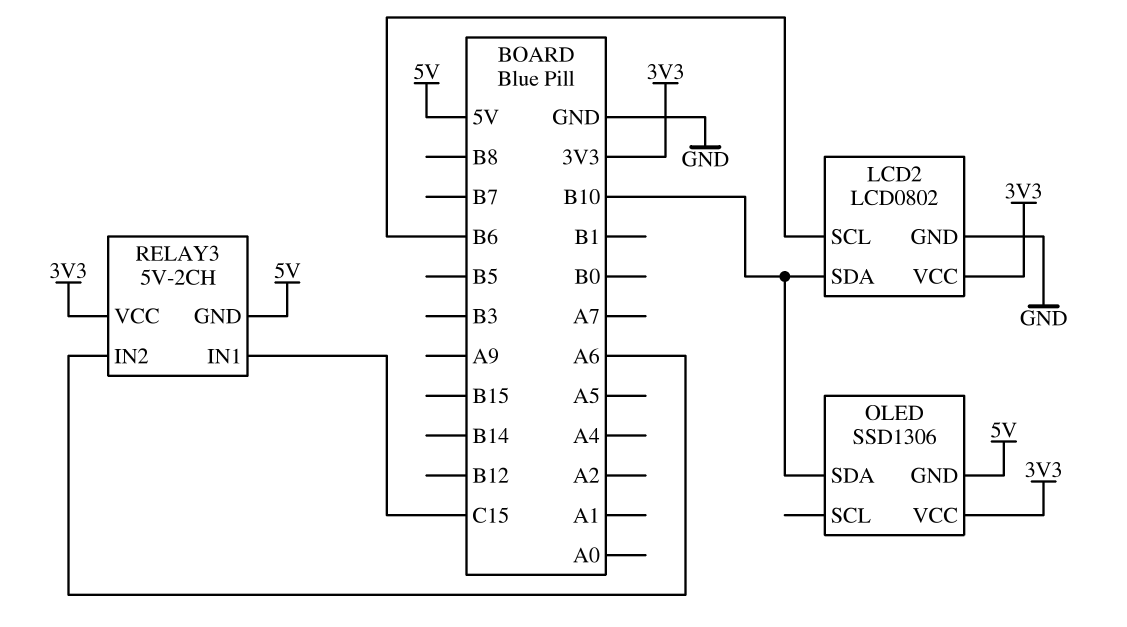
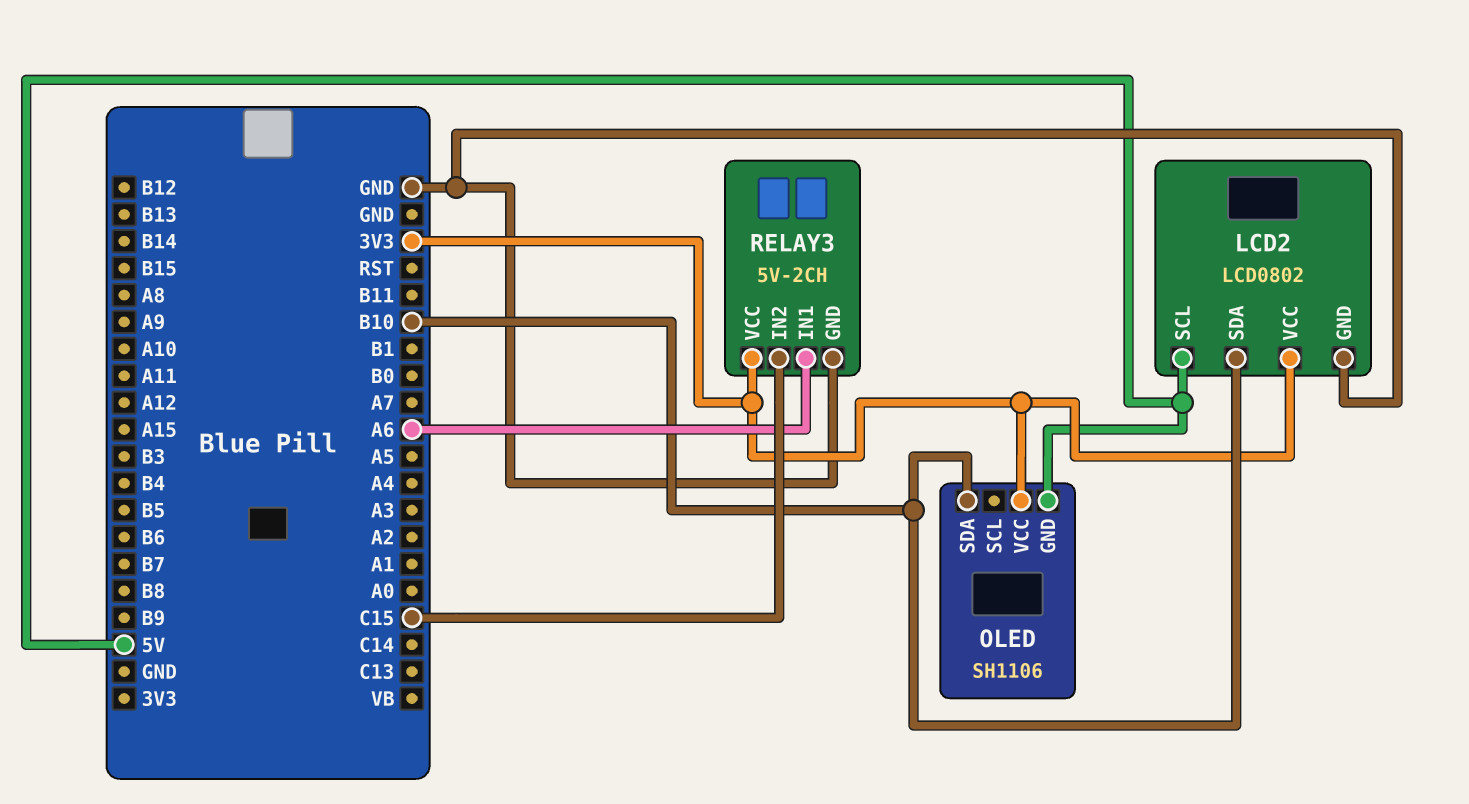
LCD2 pin SCL: B6 -> 5V
OLED: SSD1306 -> SH1106
RELAY3 pin GND: 5V -> GND
RELAY3 pin IN1: C15 -> A6
RELAY3 pin IN2: A6 -> C15

